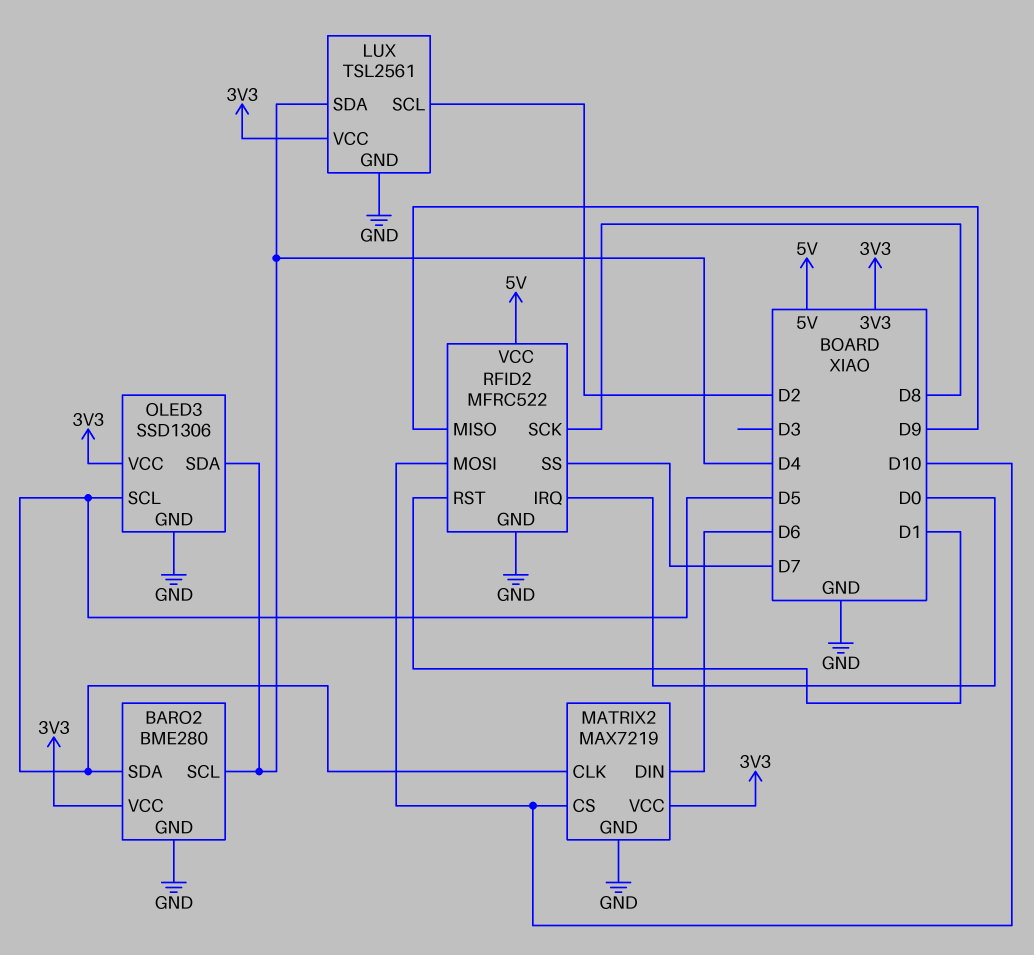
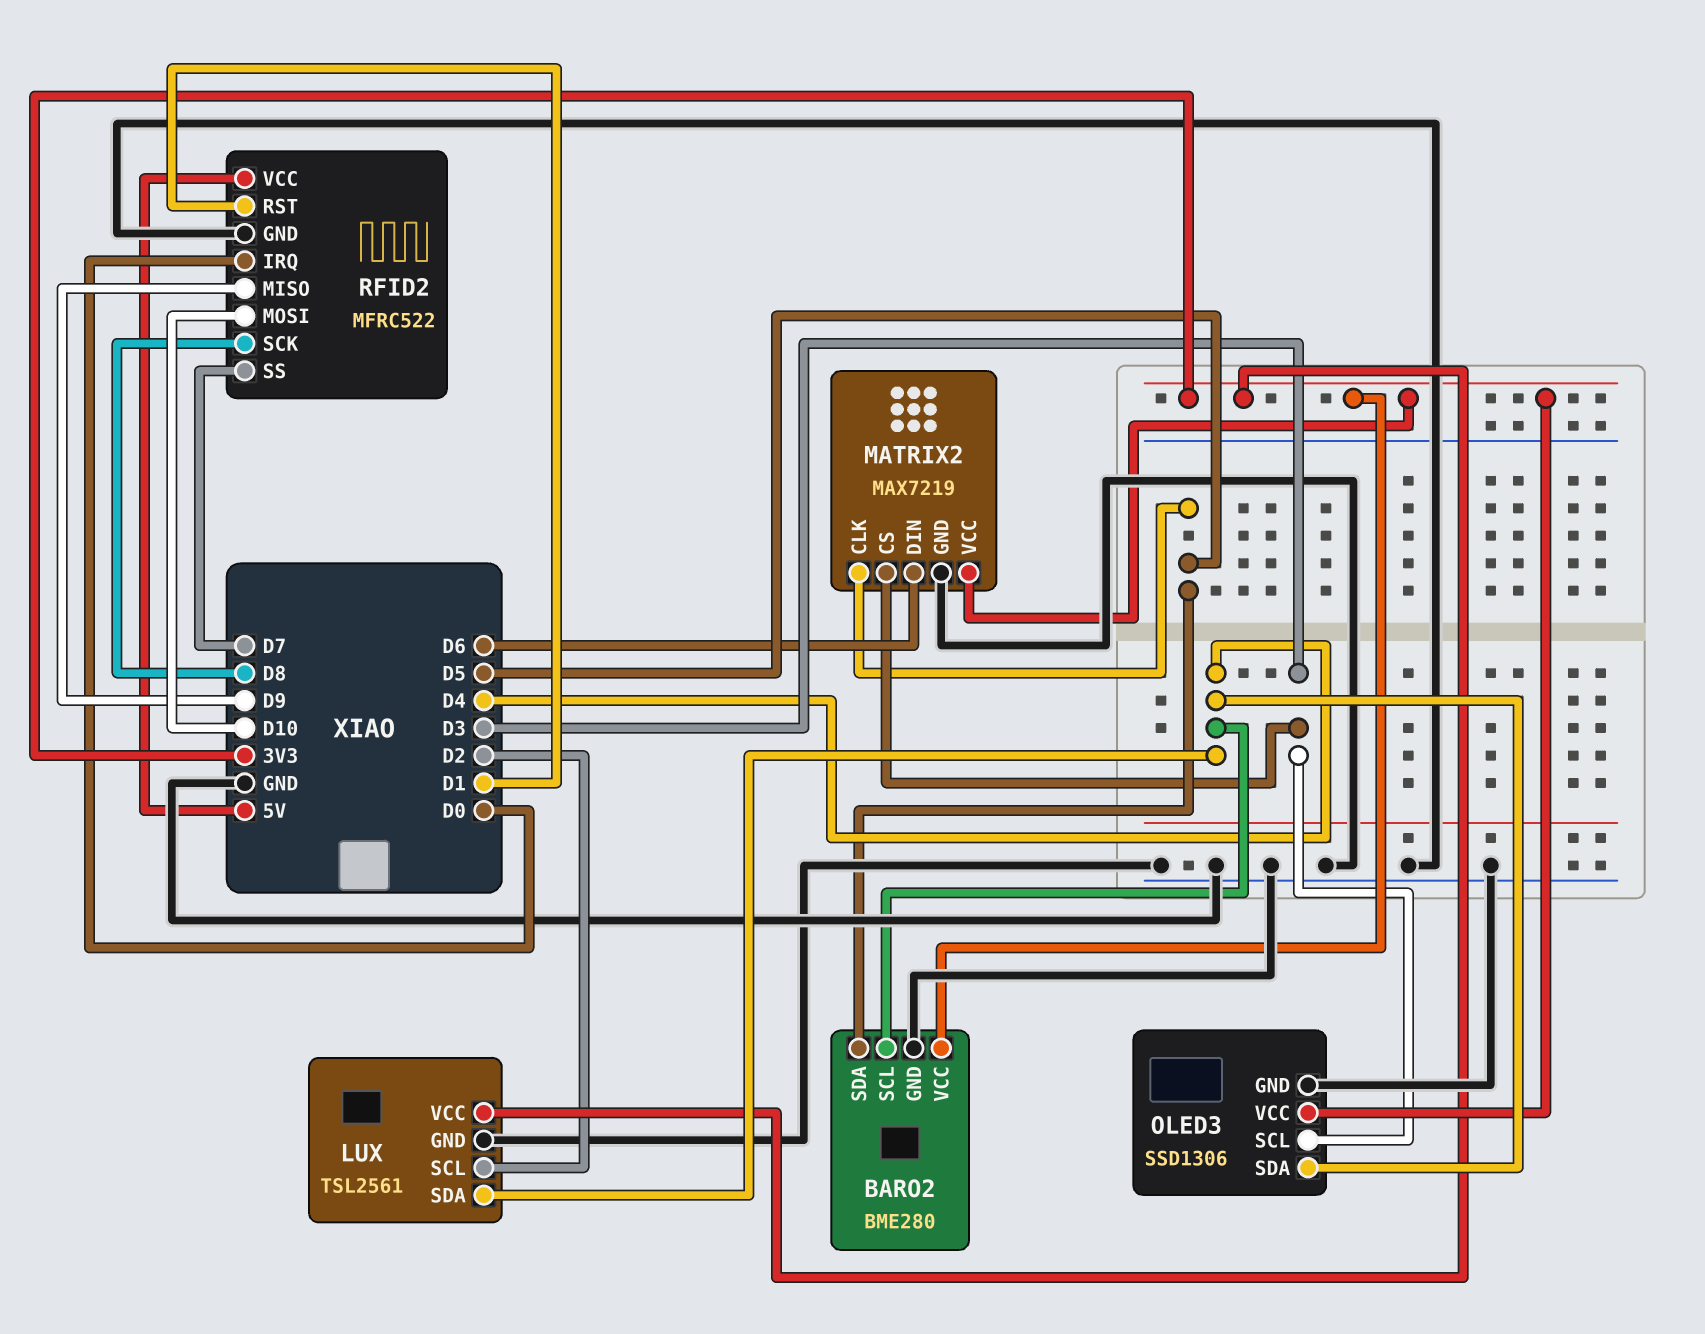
MATRIX2 pin CS: D10 -> D3
OLED3 pin SCL: D5 -> D3

